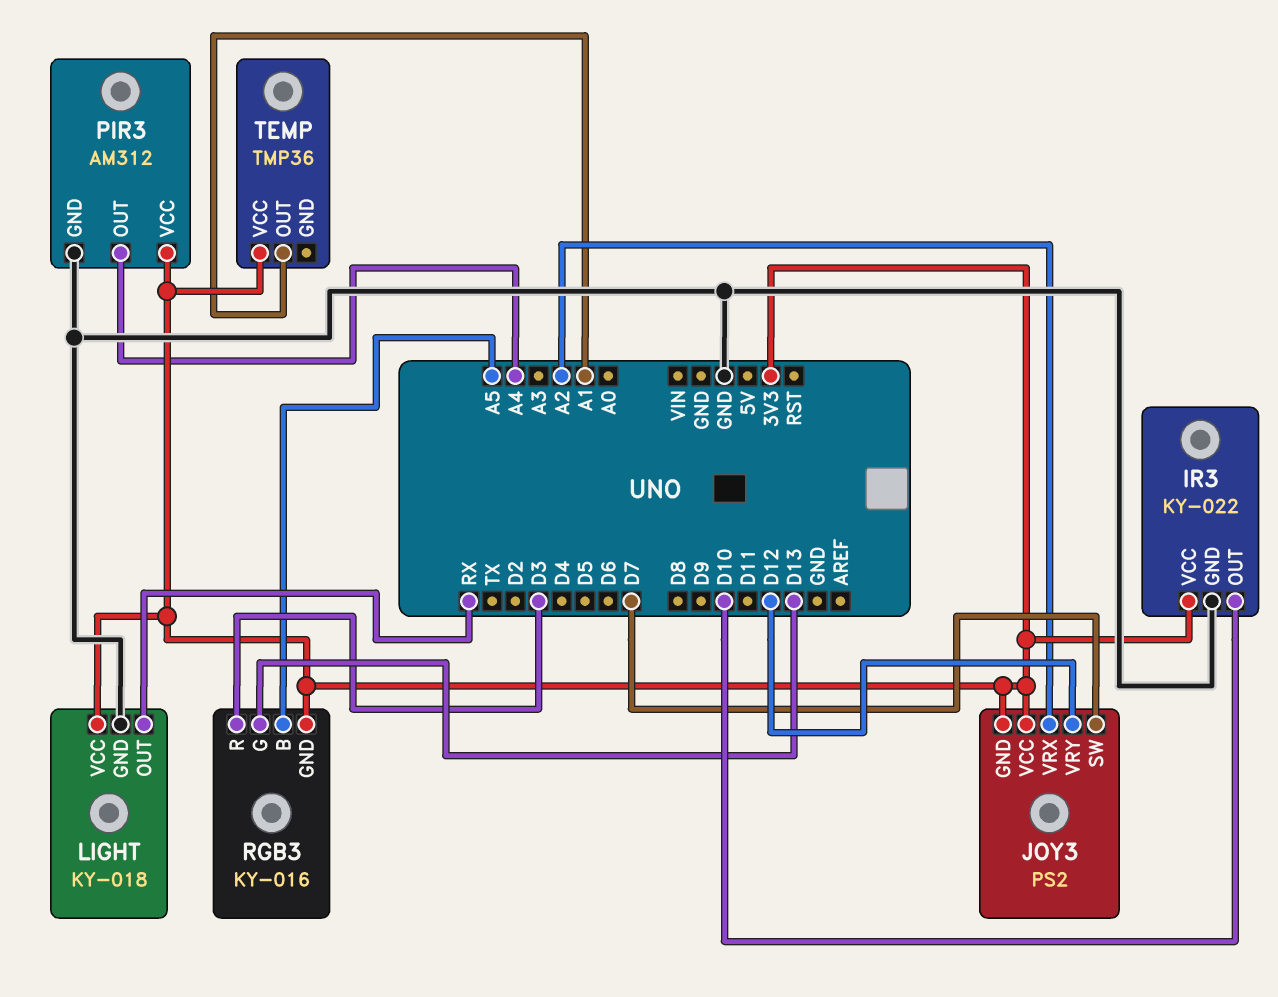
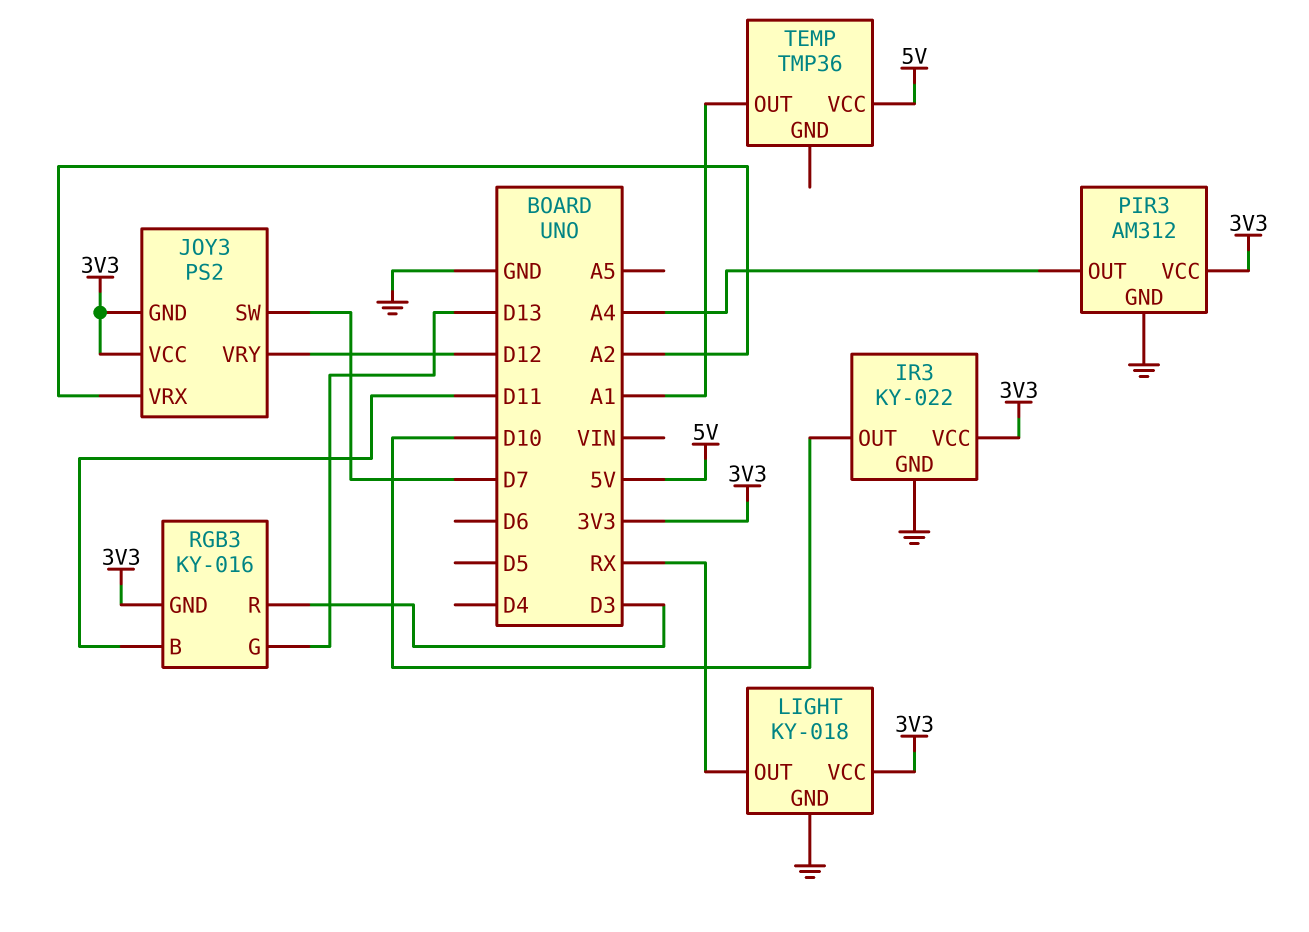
RGB3 pin B: A5 -> D11
TEMP pin VCC: 3V3 -> 5V

